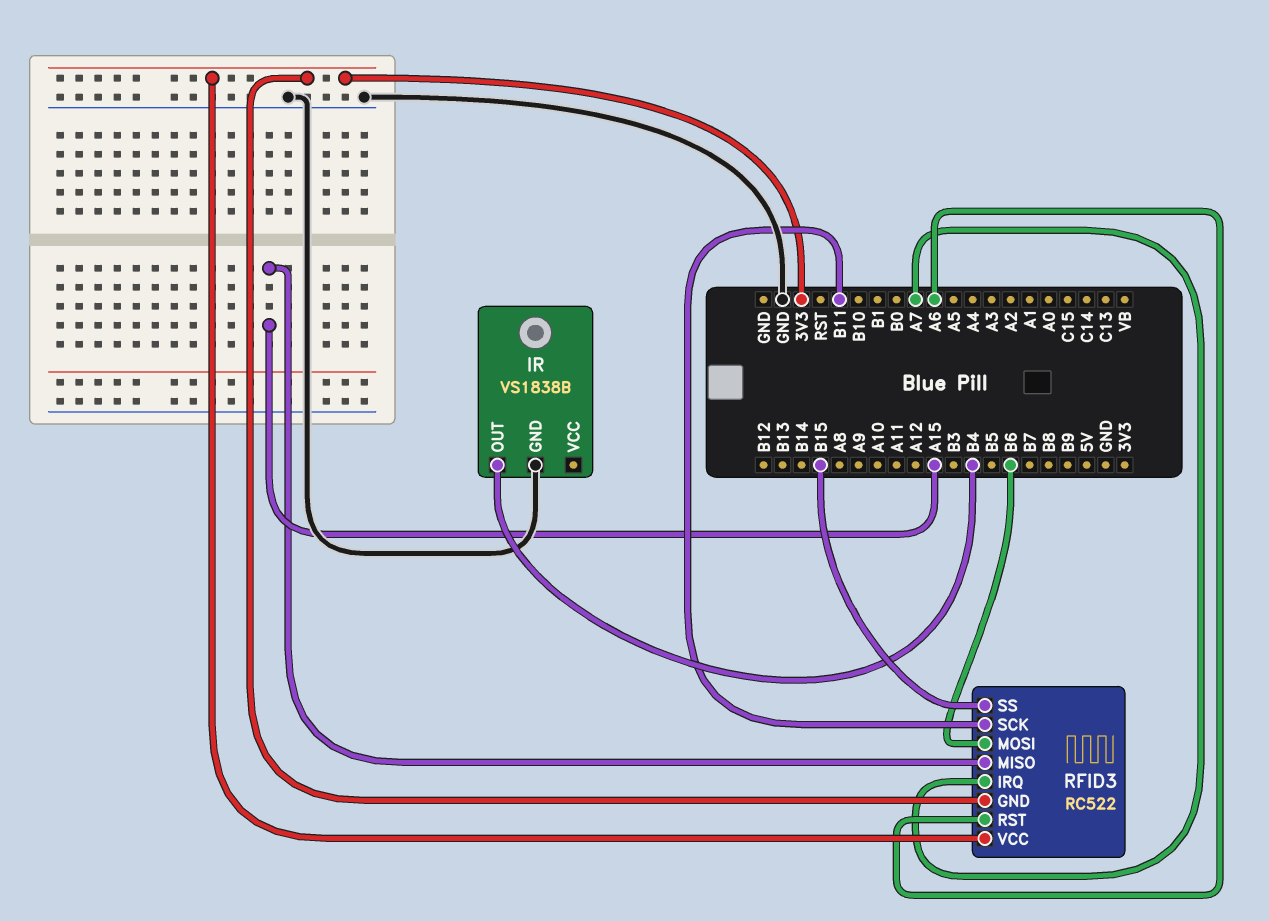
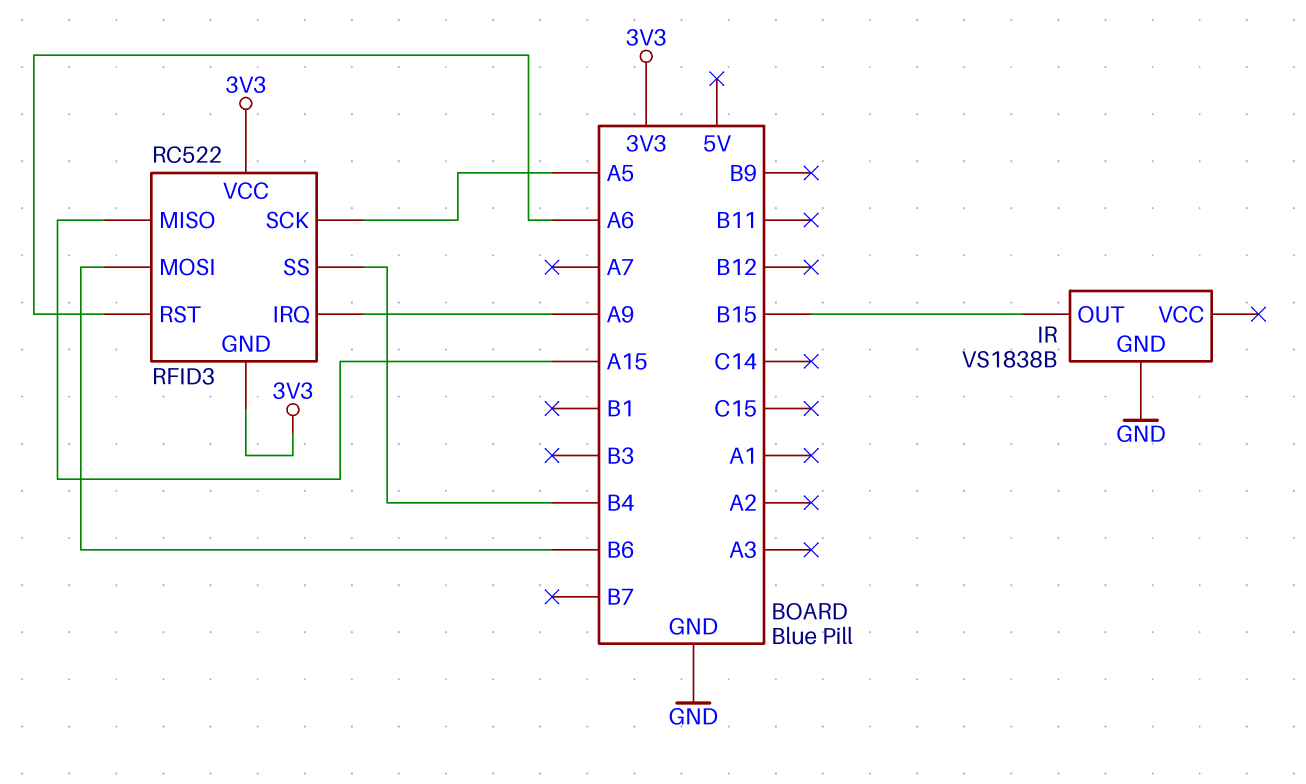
IR pin OUT: B4 -> B15
RFID3 pin IRQ: A7 -> A9
RFID3 pin SCK: B11 -> A5
RFID3 pin SS: B15 -> B4

